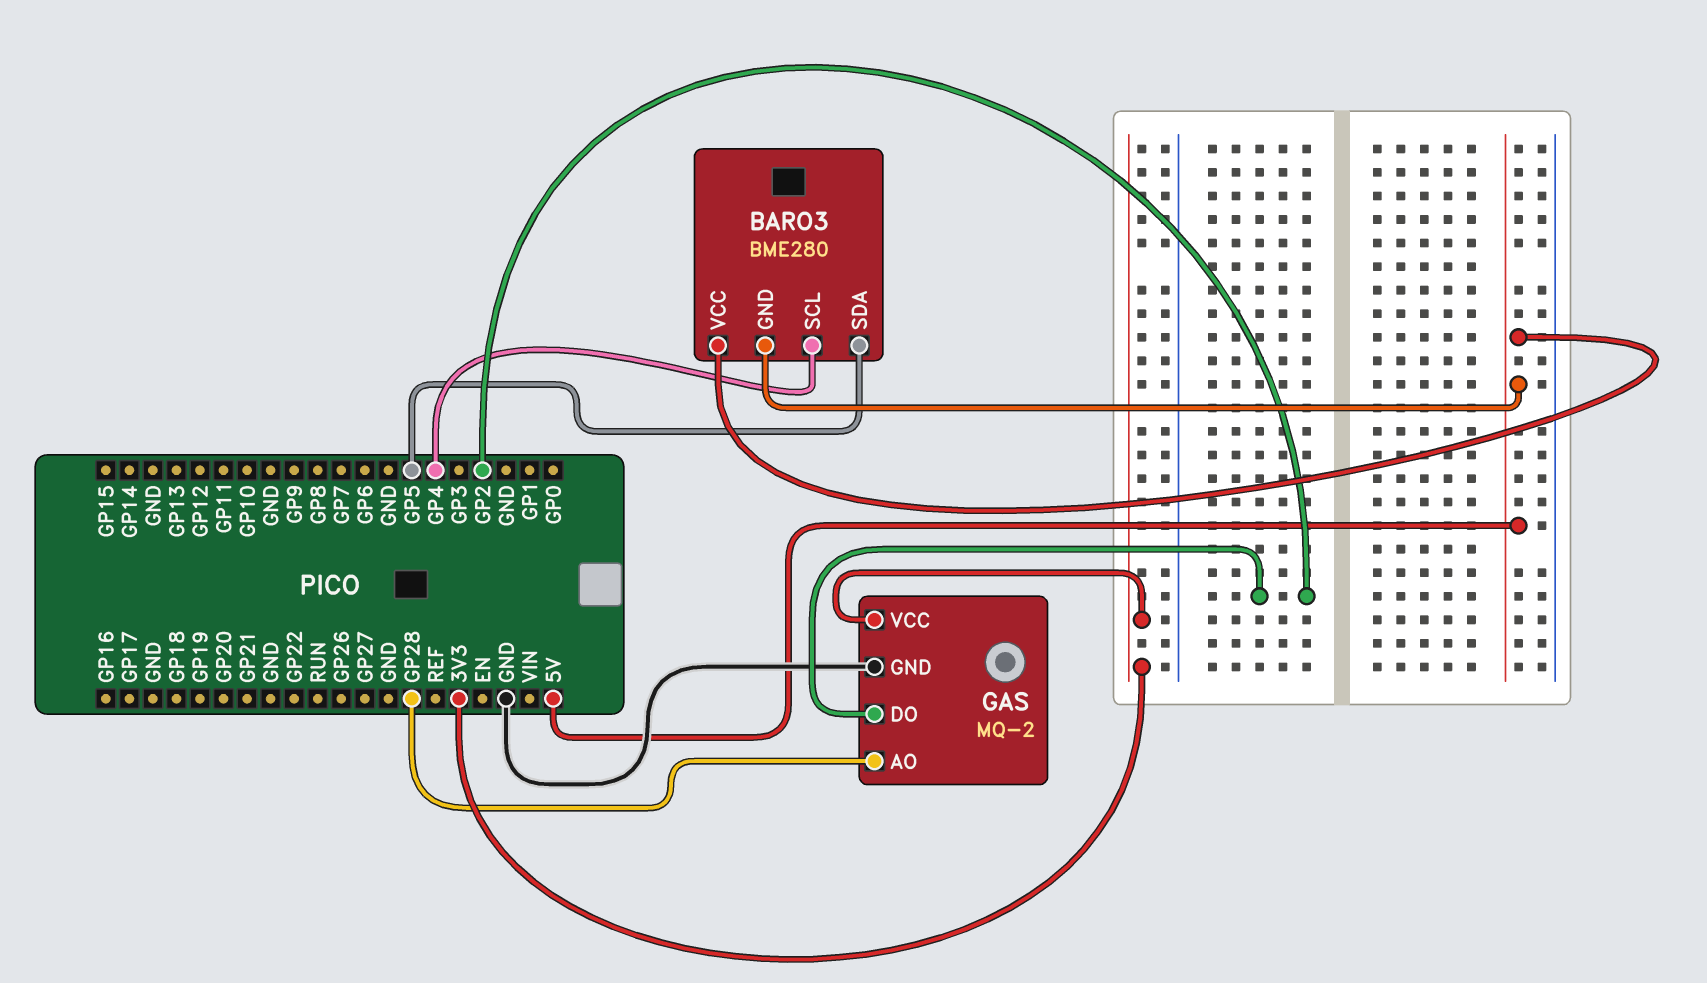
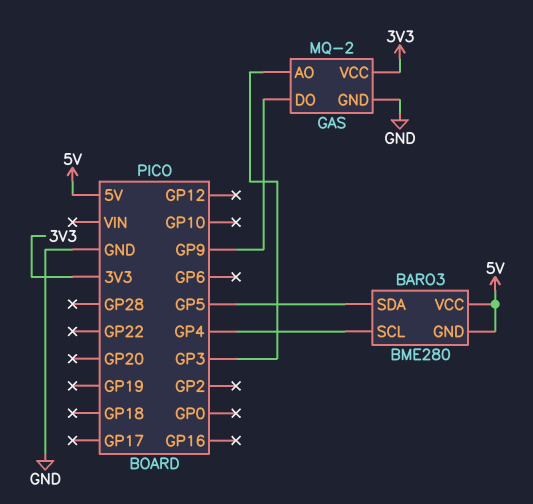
GAS pin AO: GP28 -> GP3
GAS pin DO: GP2 -> GP9

